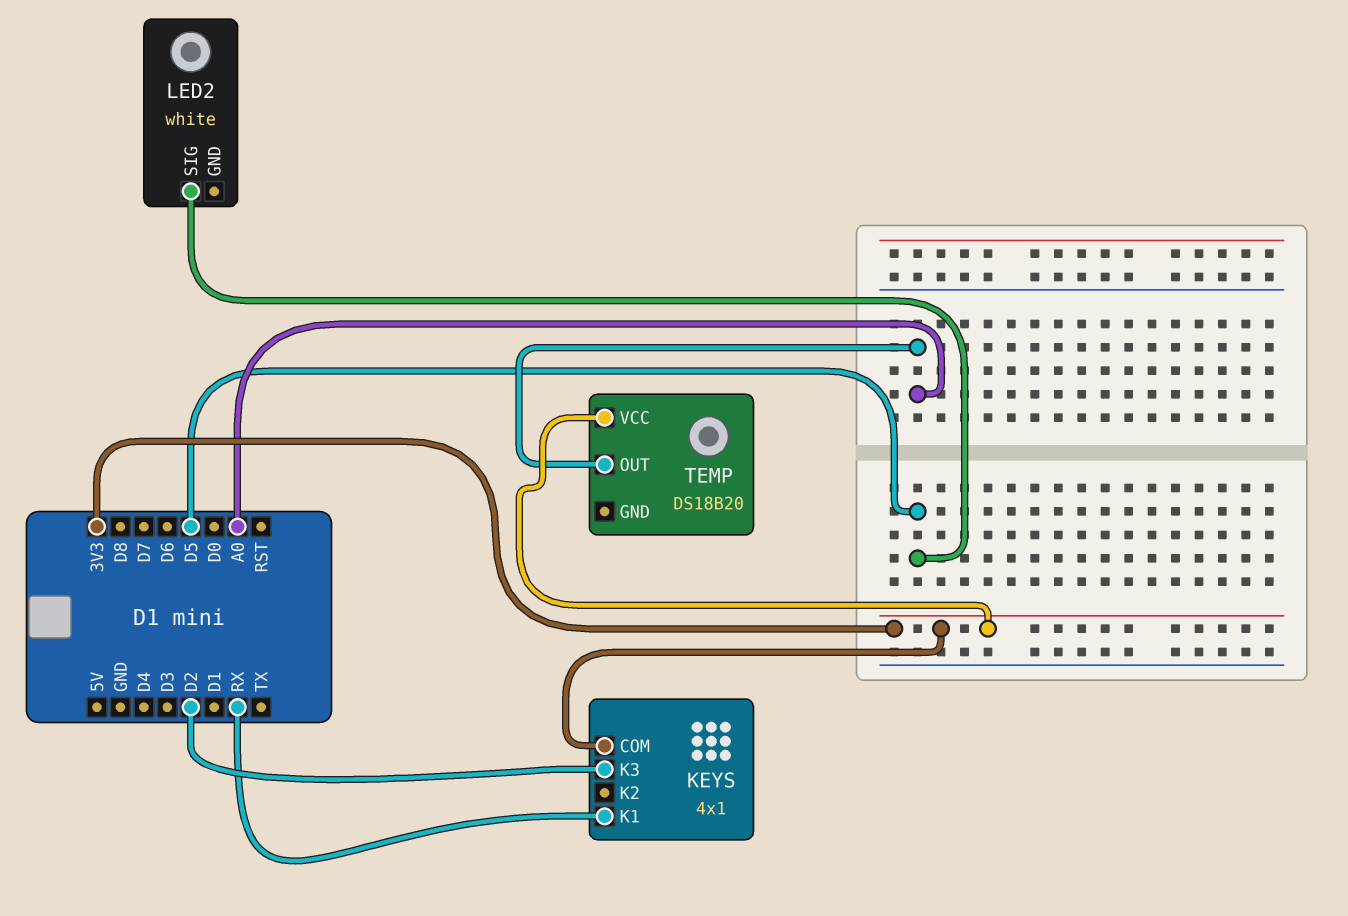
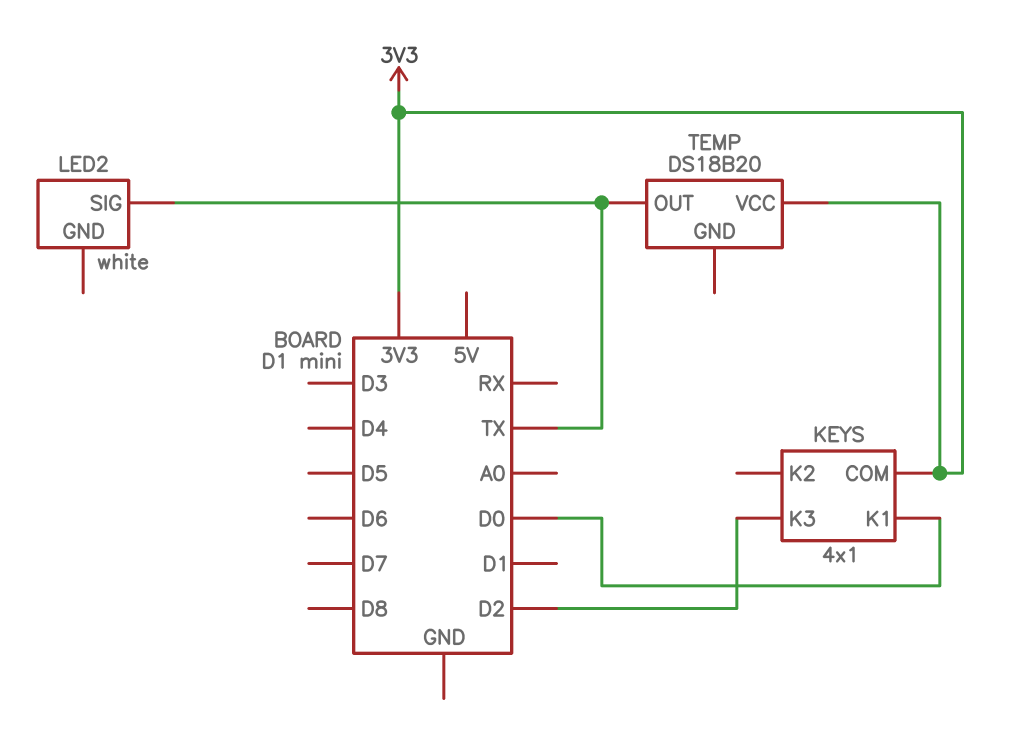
KEYS pin K1: RX -> D0
LED2 pin SIG: D5 -> TX
TEMP pin OUT: A0 -> TX

